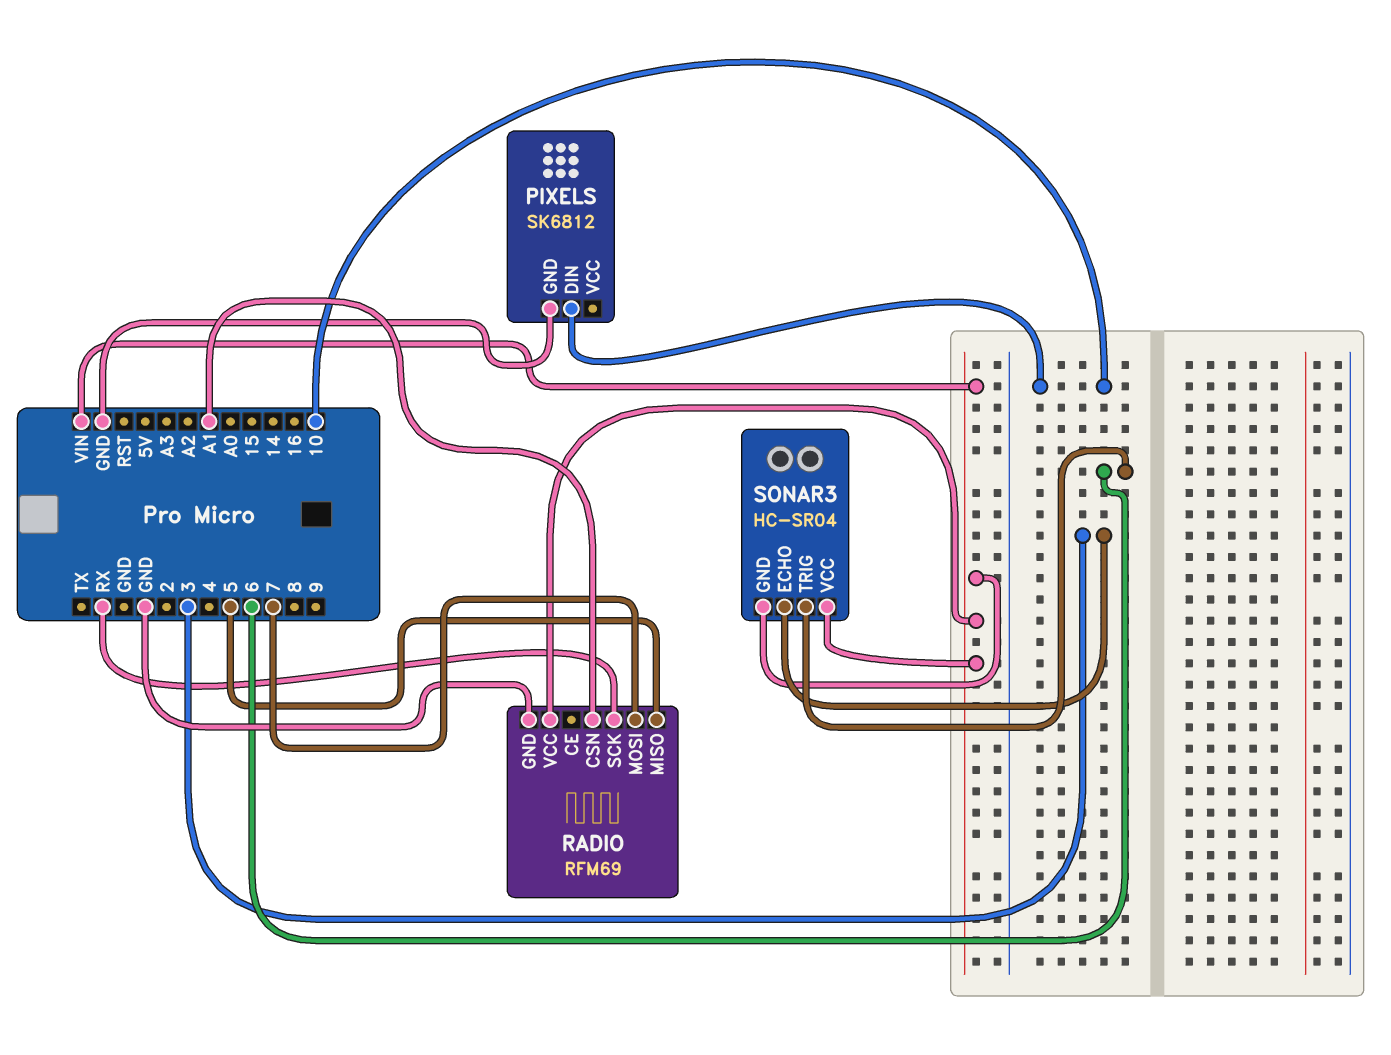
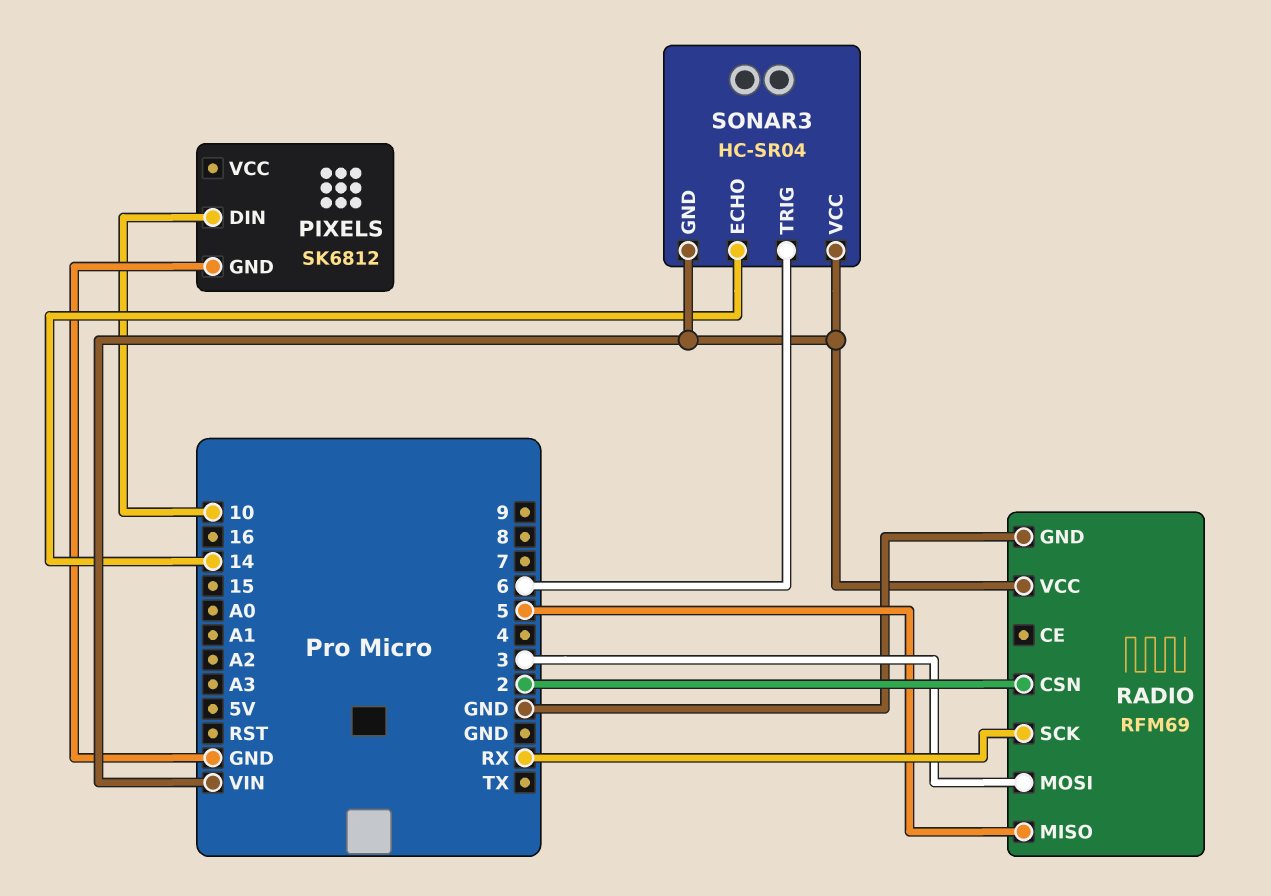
RADIO pin CSN: A1 -> 2
RADIO pin MOSI: 7 -> 3
SONAR3 pin ECHO: 3 -> 14

